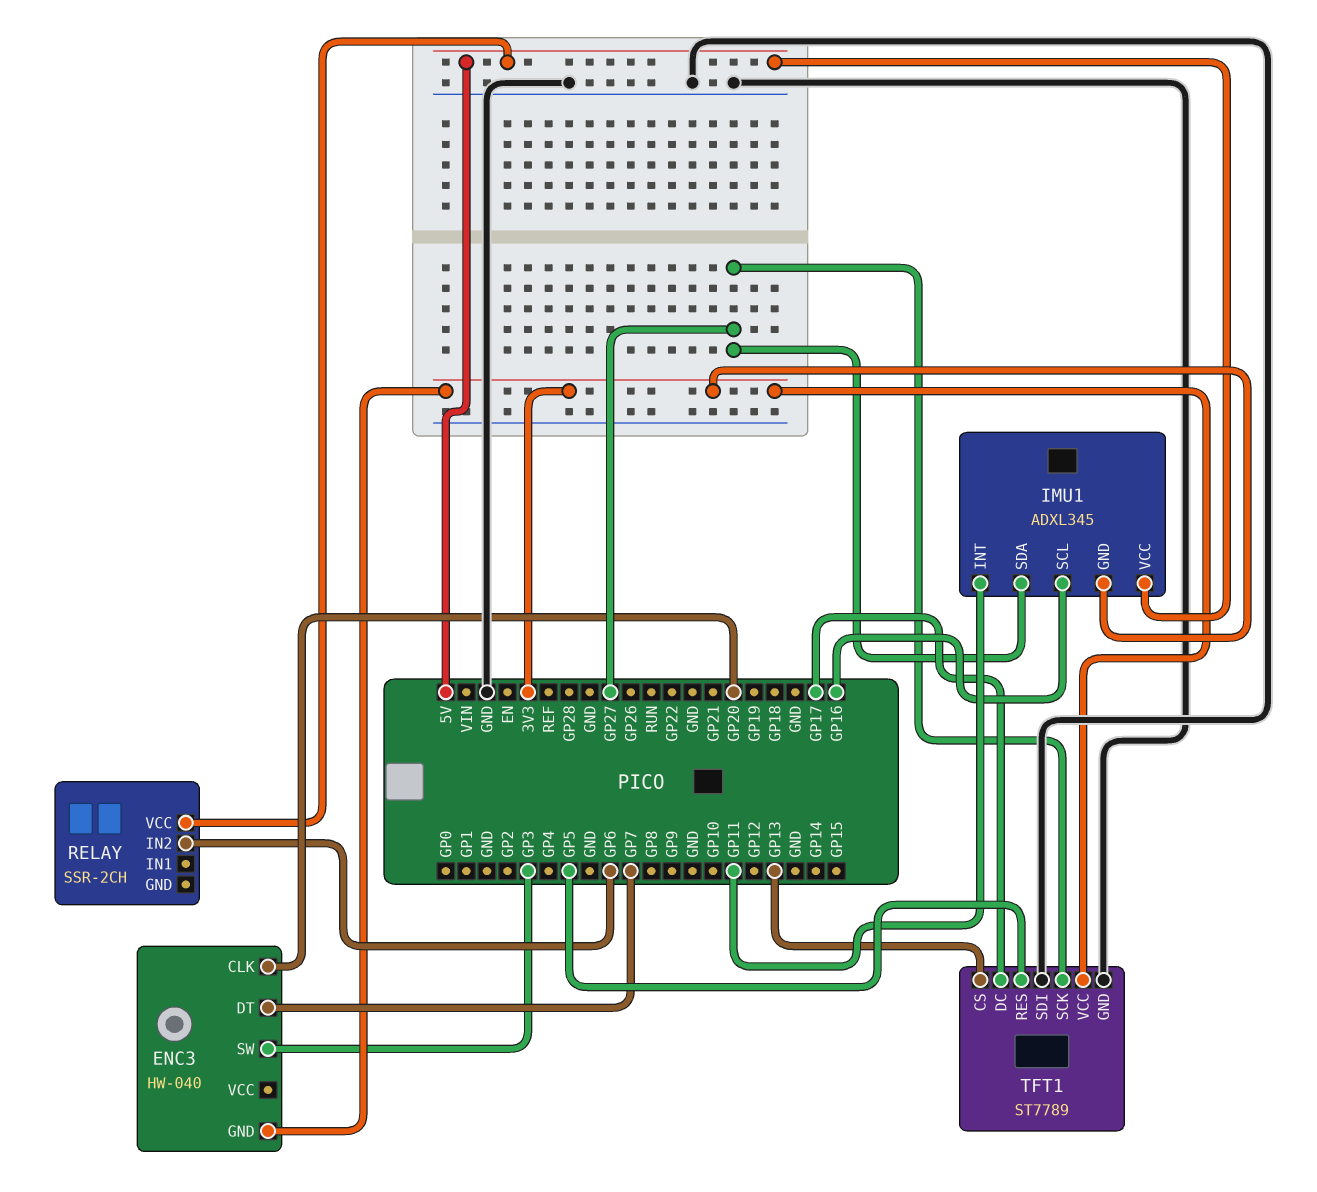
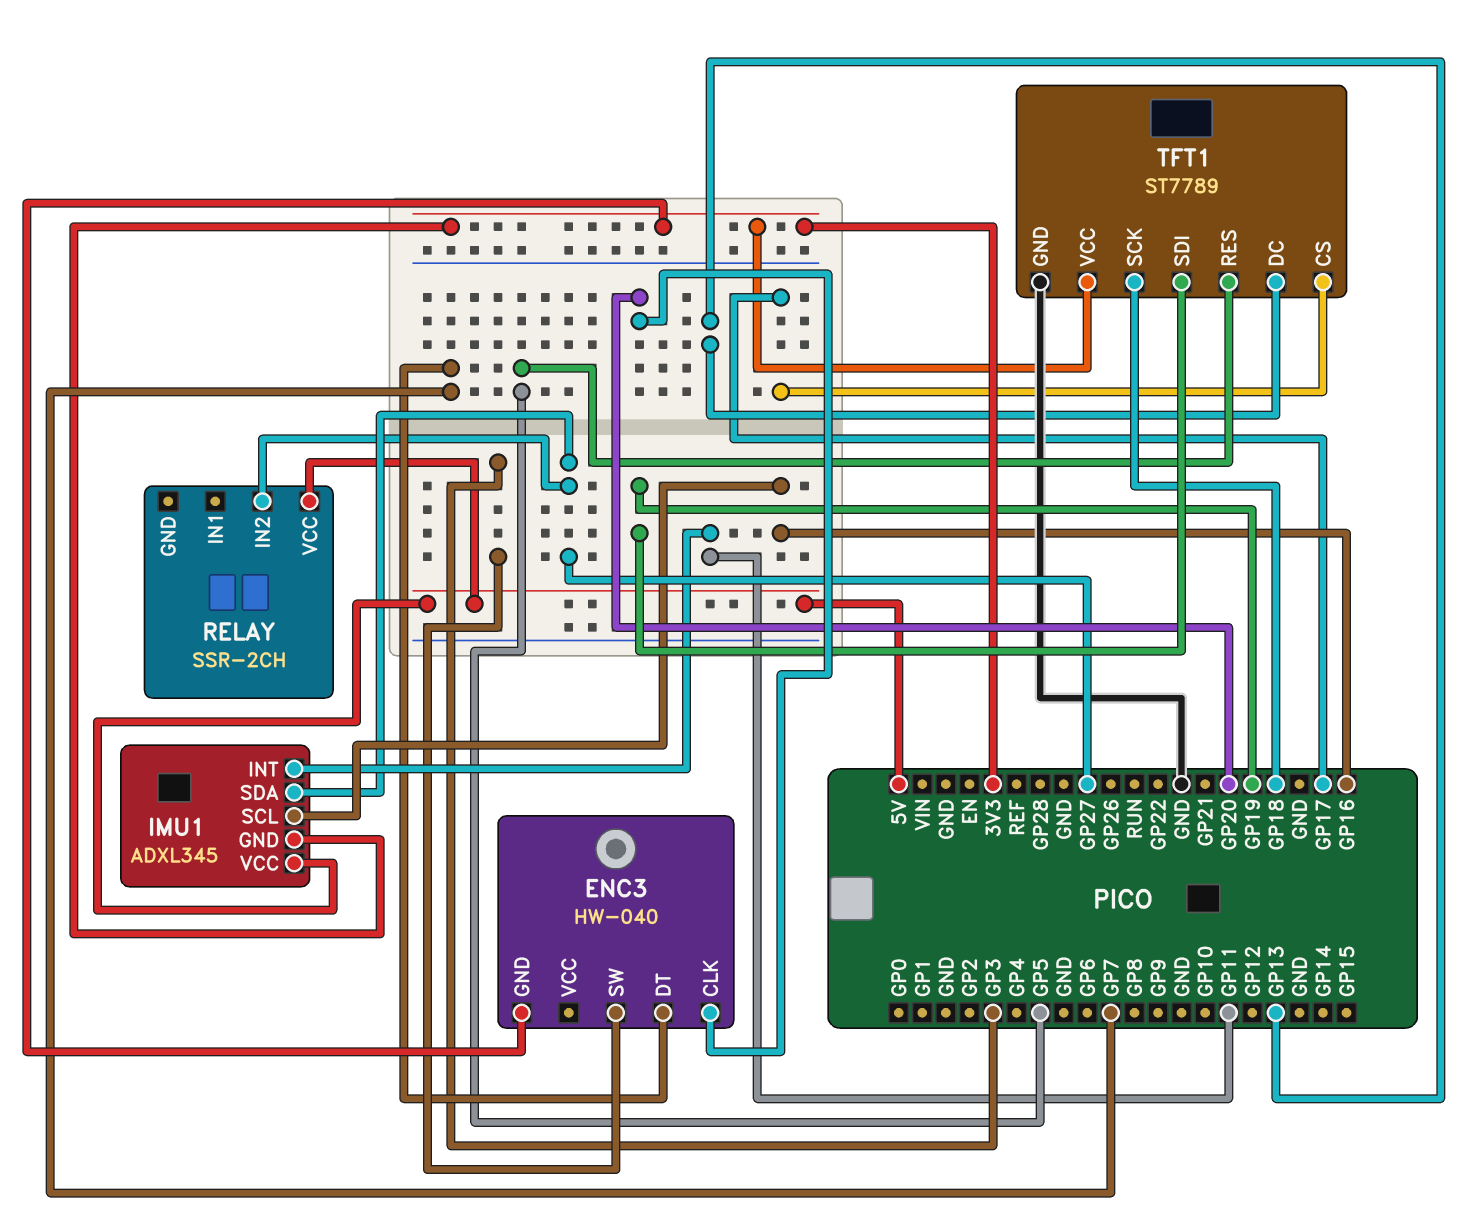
RELAY pin IN2: GP6 -> GP27
TFT1 pin CS: GP13 -> GP17
TFT1 pin DC: GP17 -> GP13
TFT1 pin SCK: GP27 -> GP18
TFT1 pin SDI: GND -> GP19

